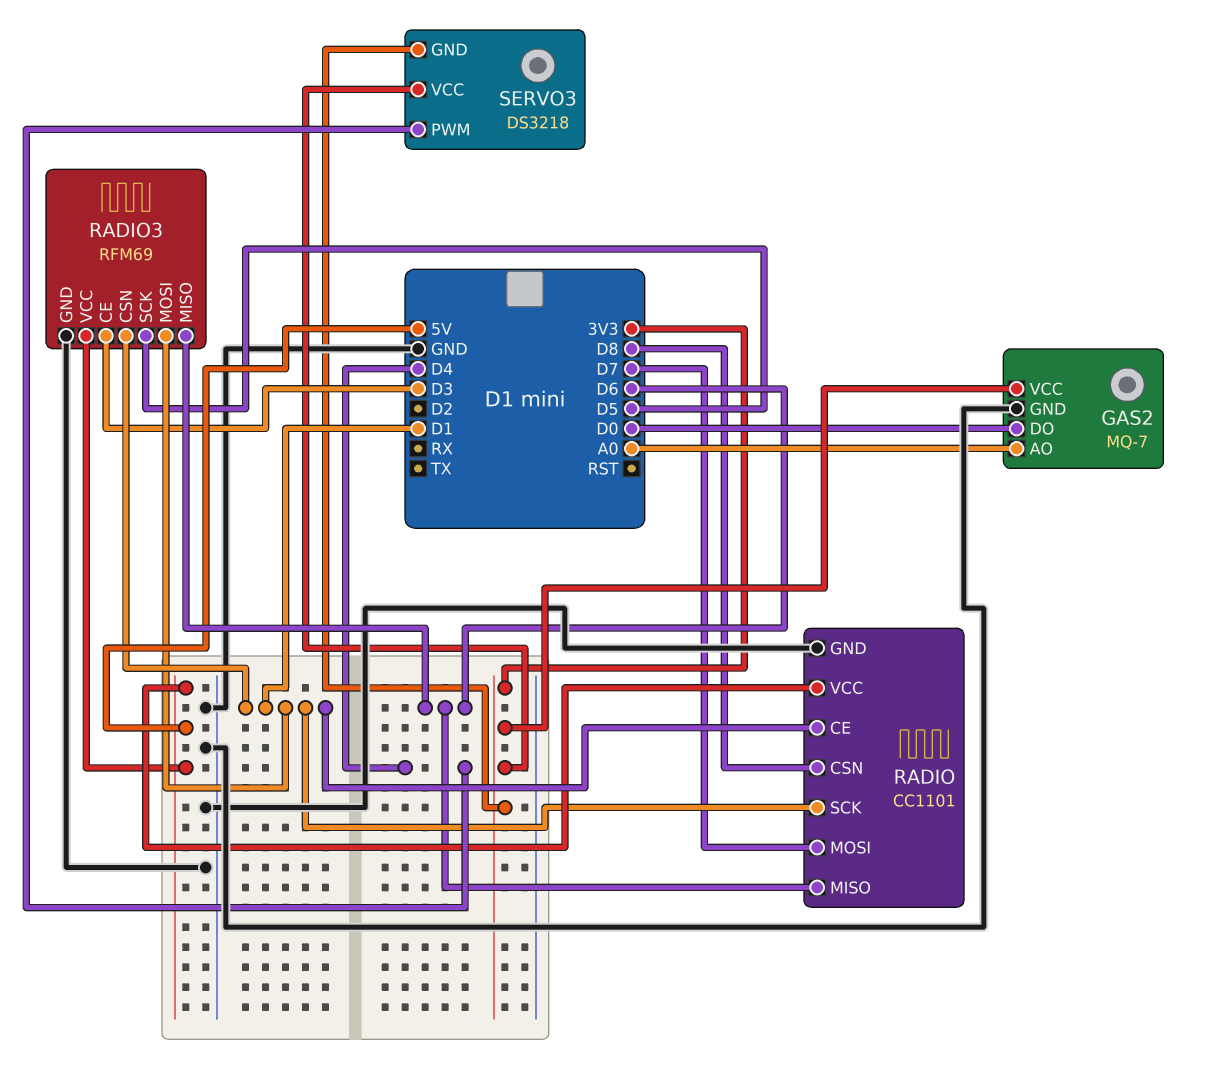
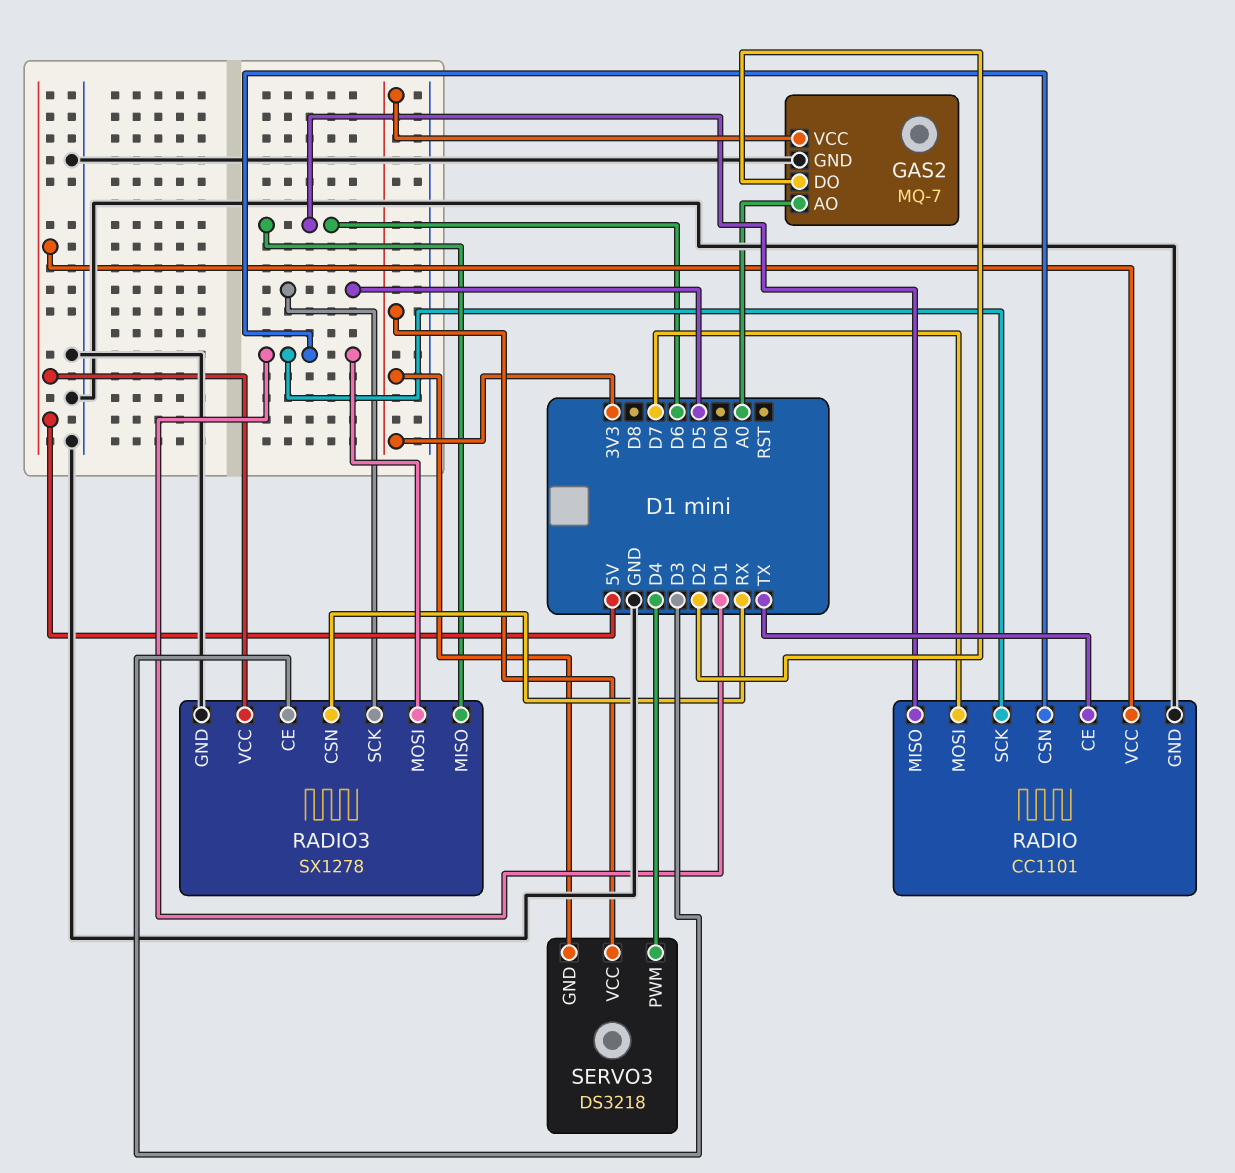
GAS2 pin DO: D0 -> D2
RADIO pin CE: D1 -> TX
RADIO pin CSN: D8 -> D1
RADIO3: RFM69 -> SX1278
RADIO3 pin CSN: D1 -> RX

